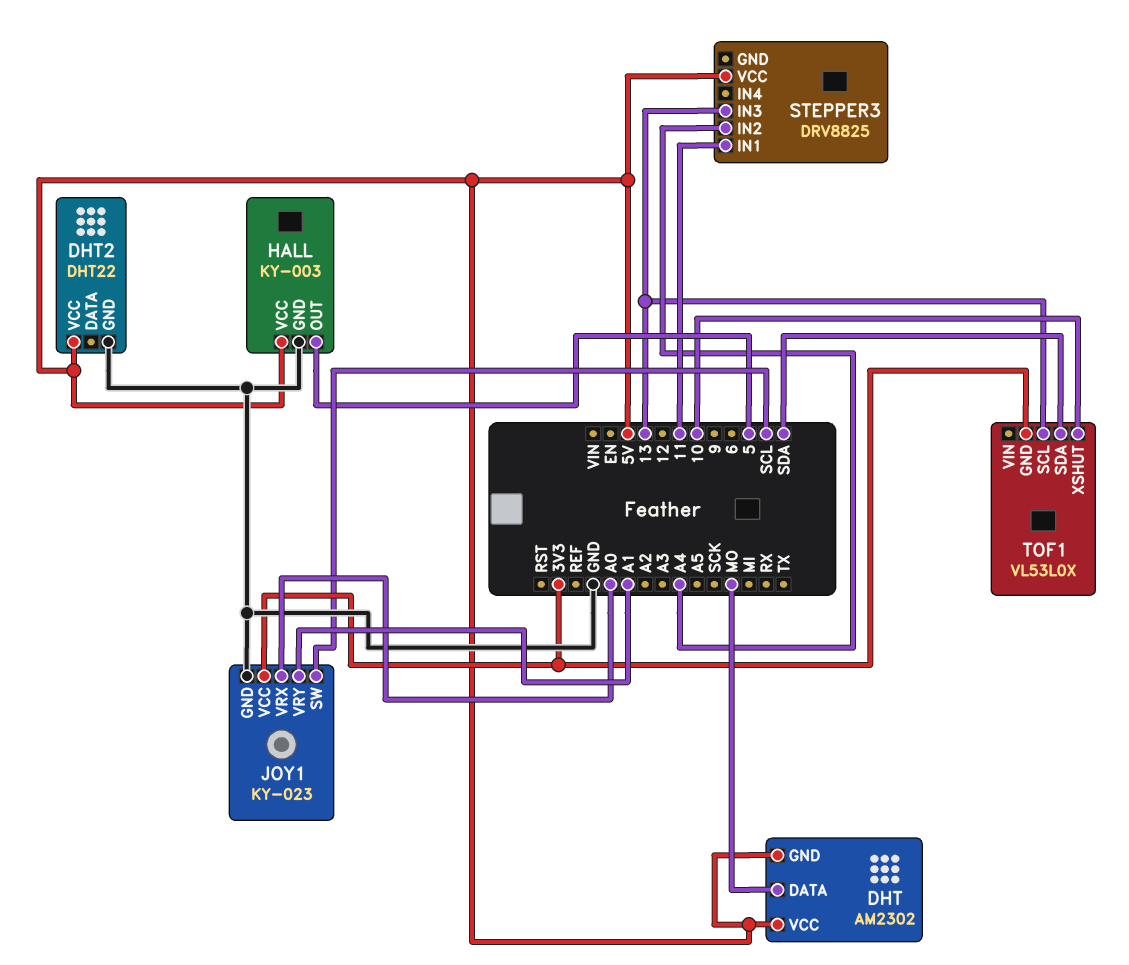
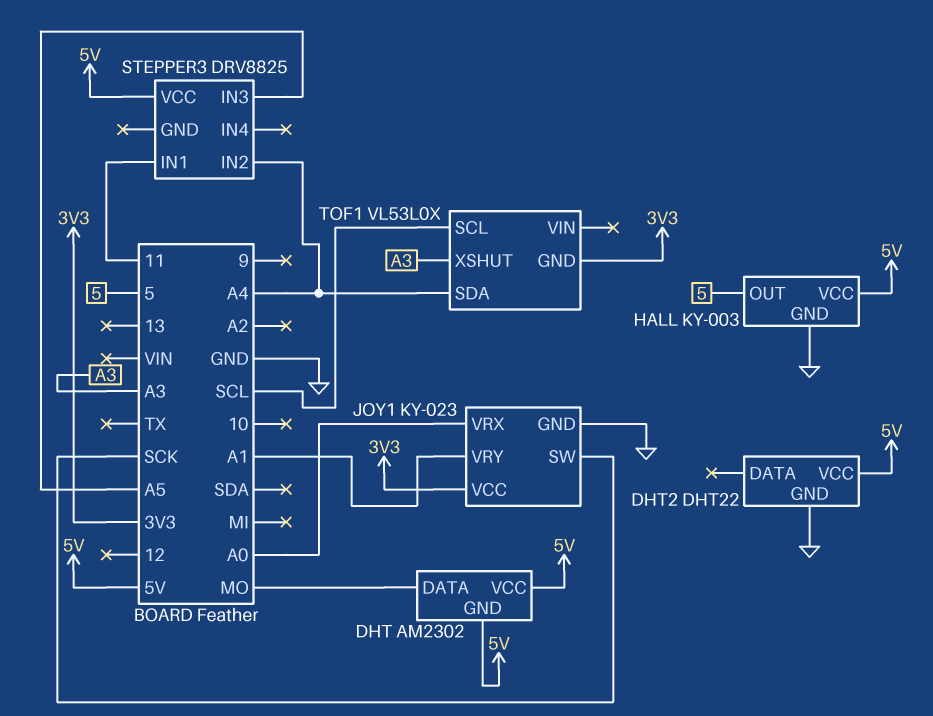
JOY1 pin SW: SCL -> SCK
STEPPER3 pin IN3: 13 -> A5
TOF1 pin SCL: 13 -> SCL
TOF1 pin SDA: SDA -> A4
TOF1 pin XSHUT: 10 -> A3

